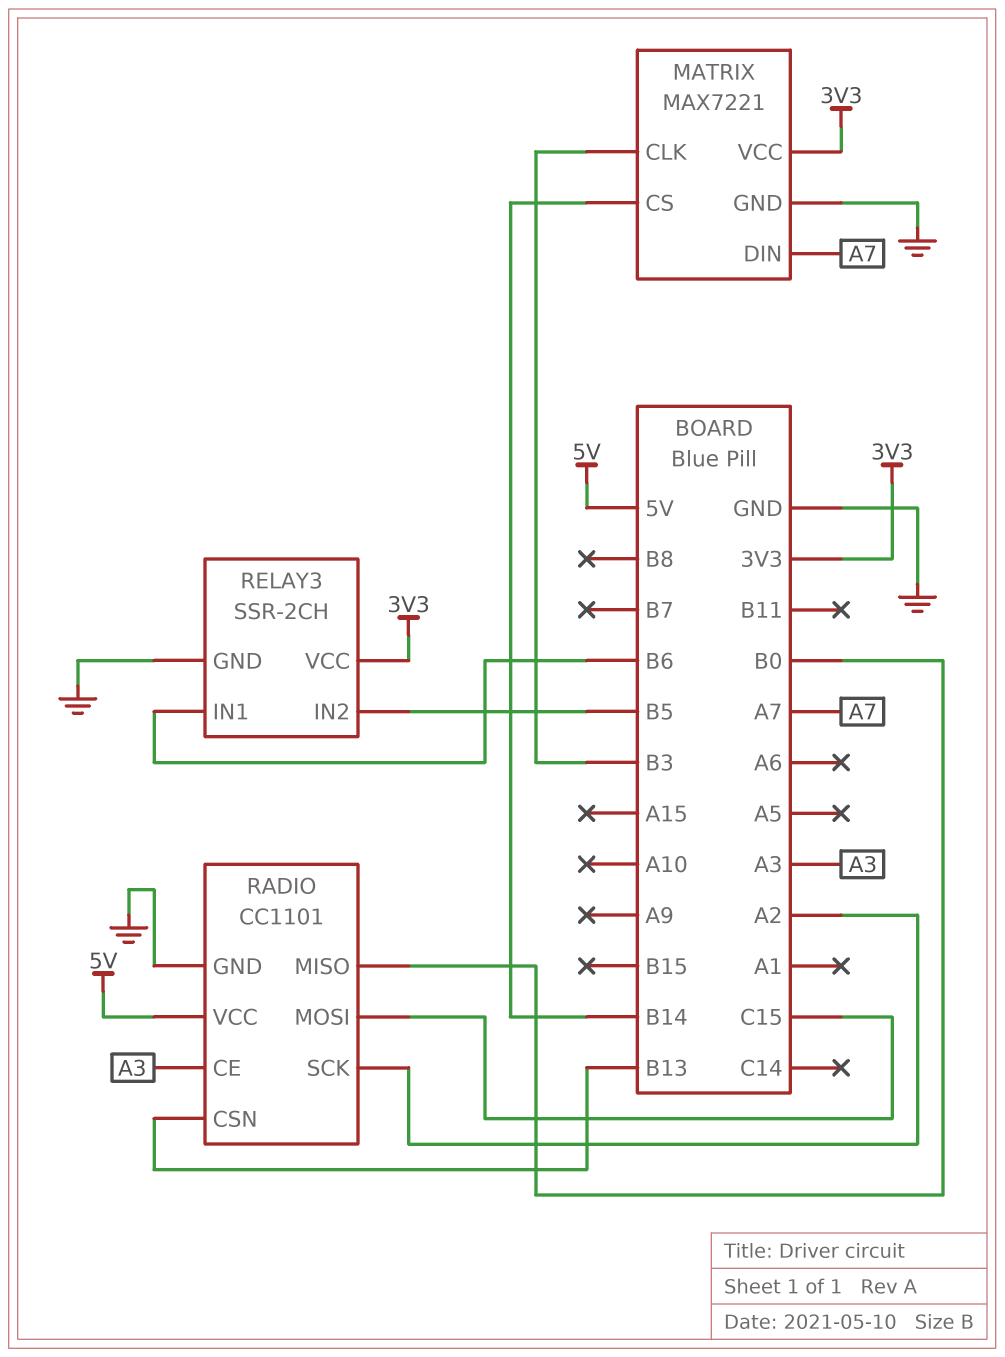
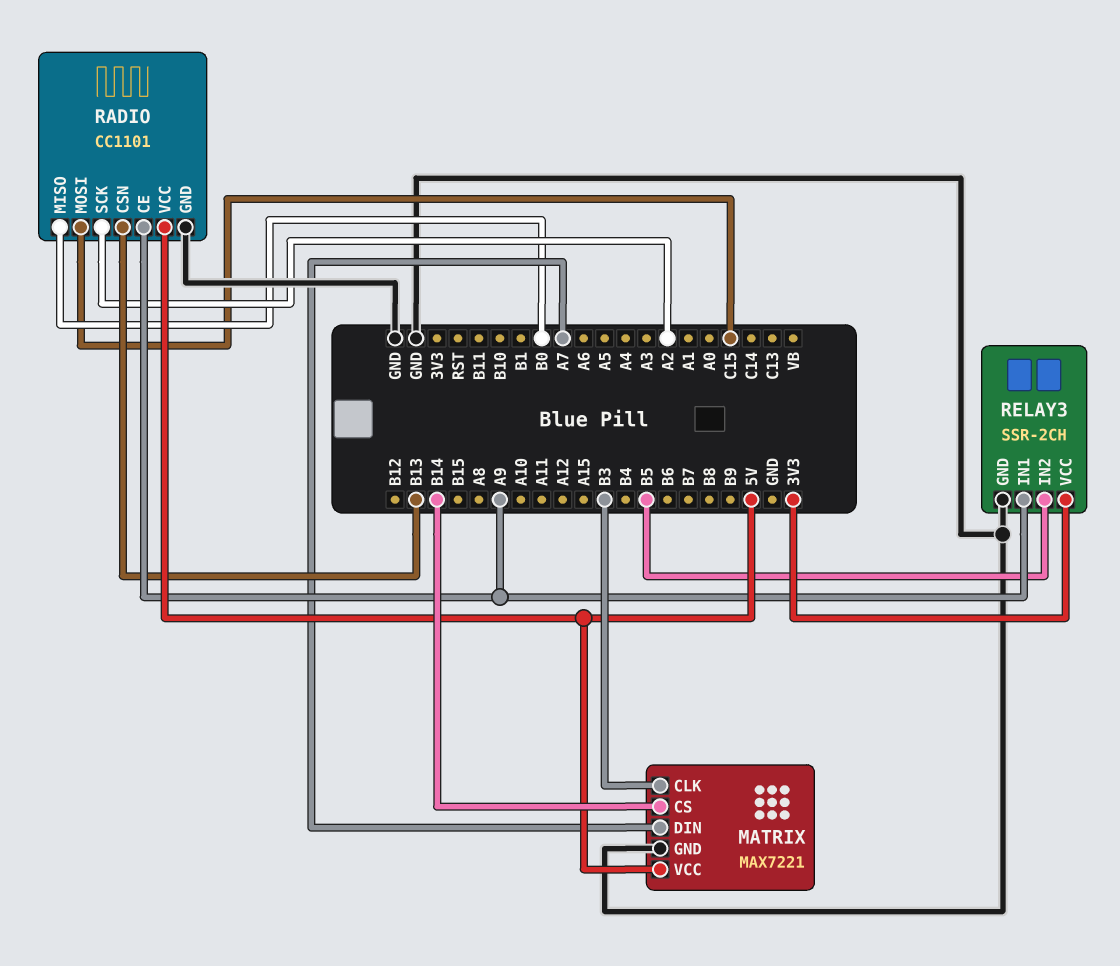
MATRIX pin VCC: 3V3 -> 5V
RADIO pin CE: A3 -> A9
RELAY3 pin IN1: B6 -> A9

